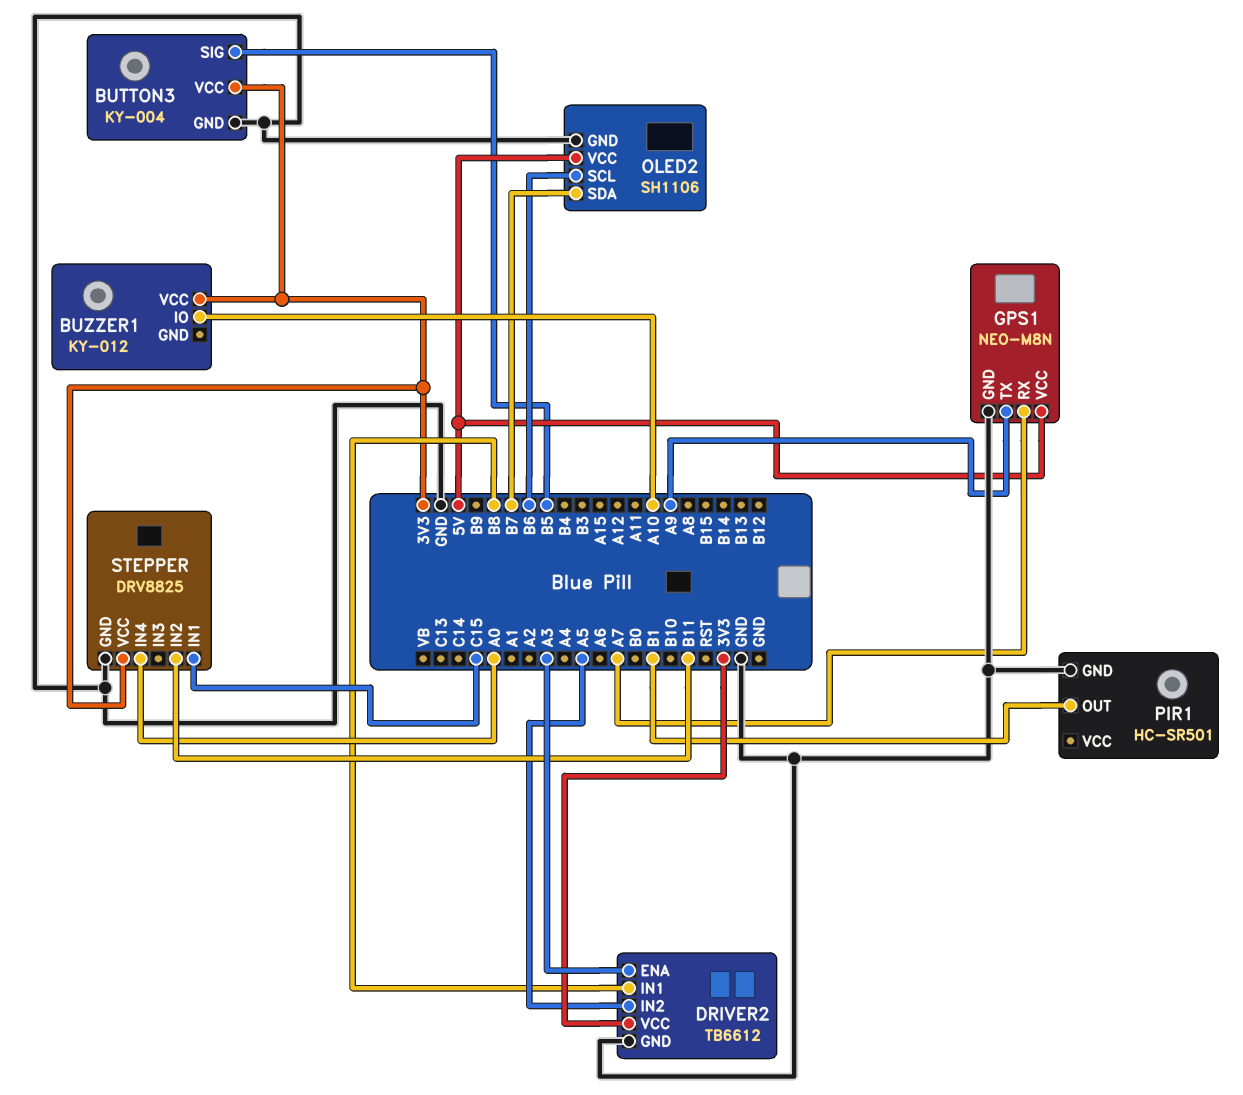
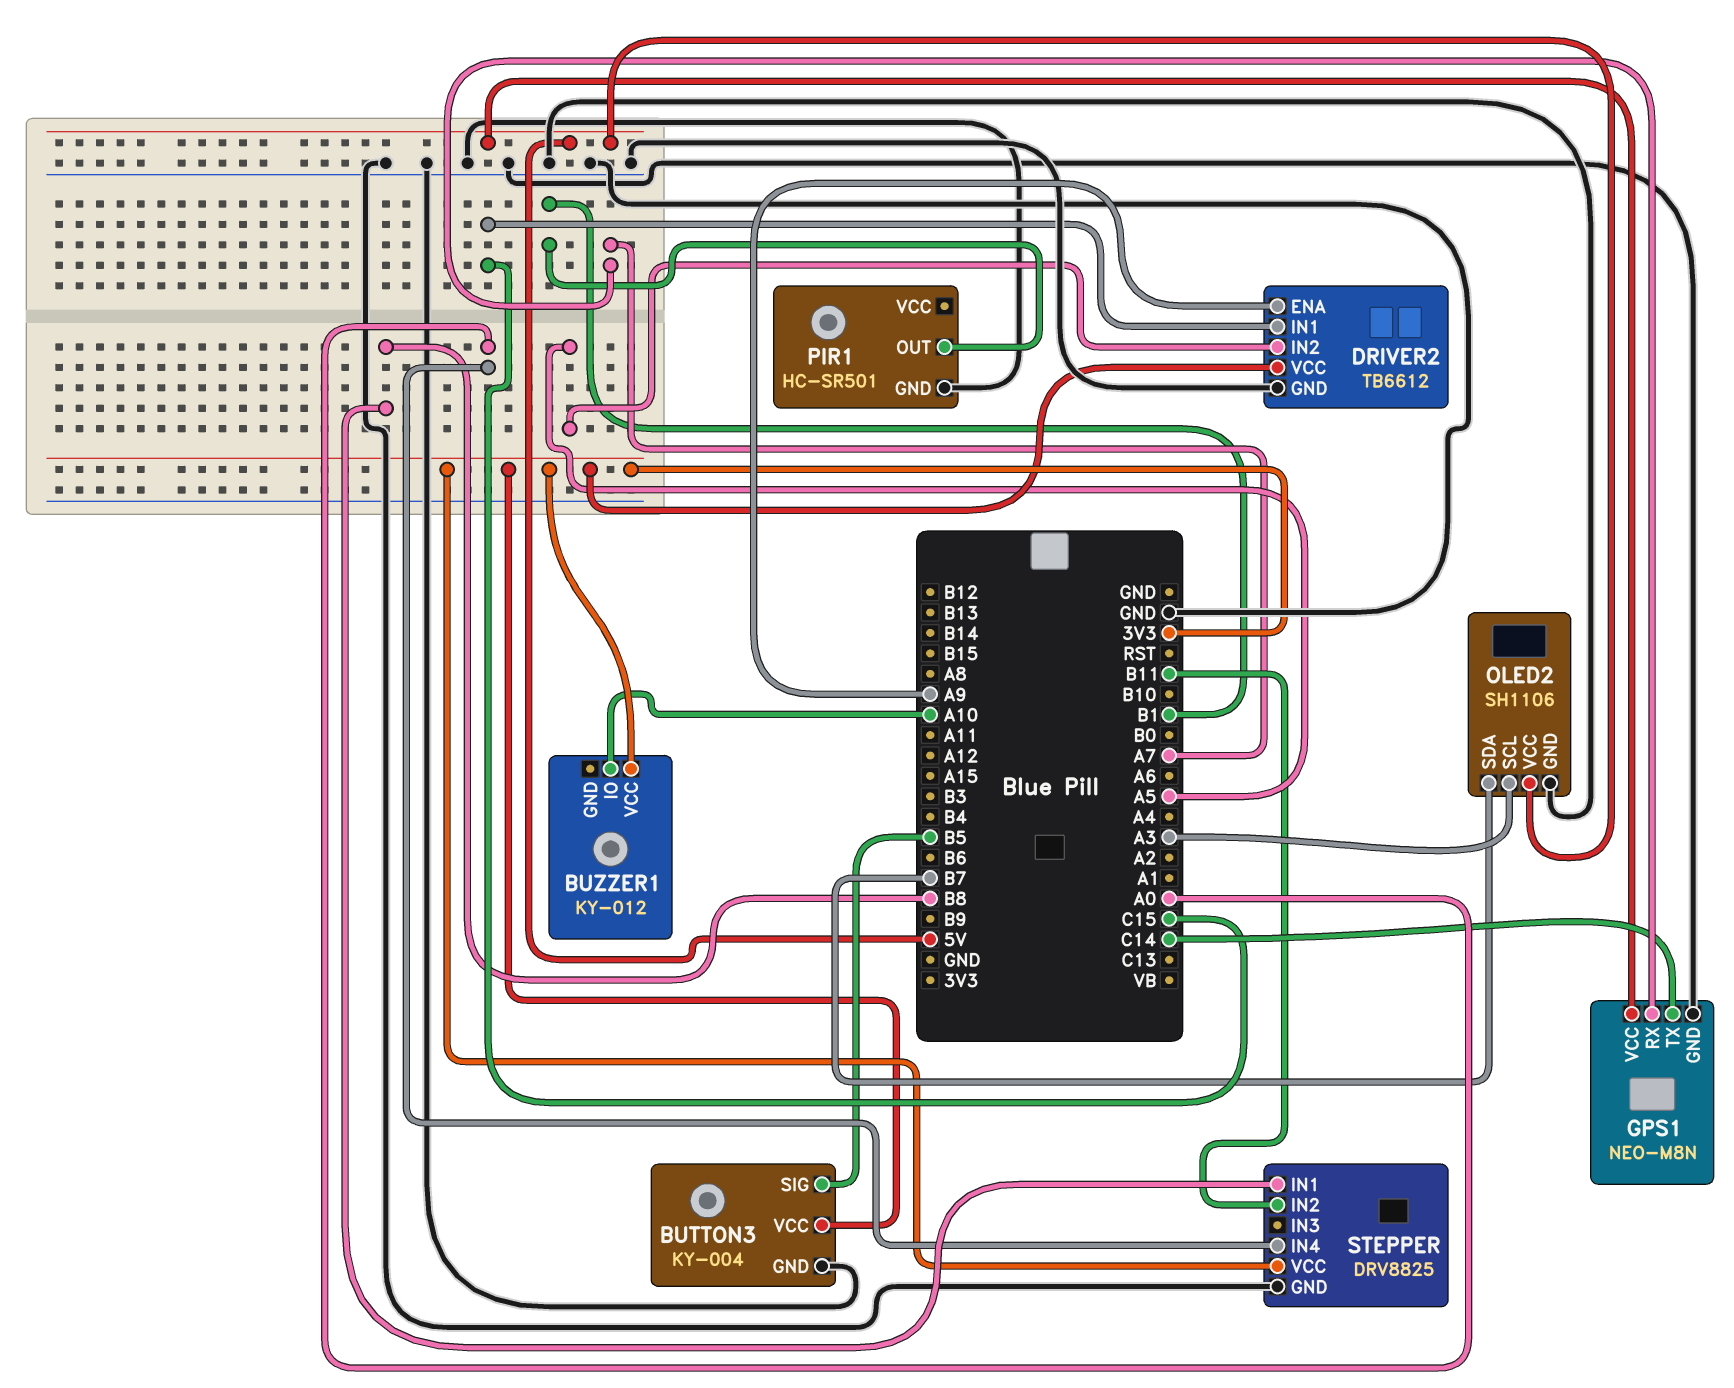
DRIVER2 pin ENA: A3 -> A9
DRIVER2 pin IN1: B8 -> C15
GPS1 pin TX: A9 -> C14
OLED2 pin SCL: B6 -> A3
STEPPER pin IN1: C15 -> B8

